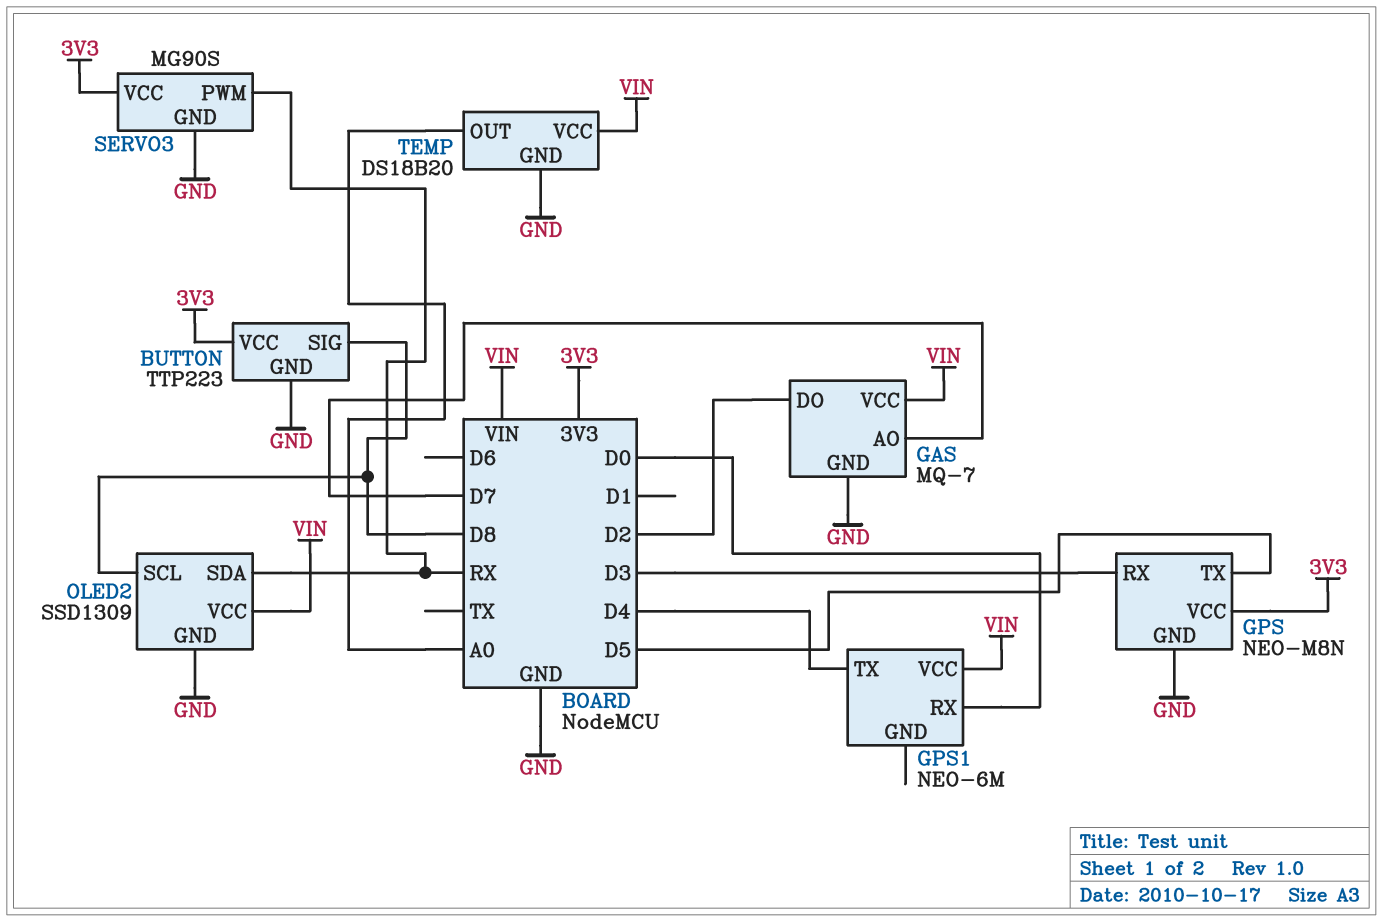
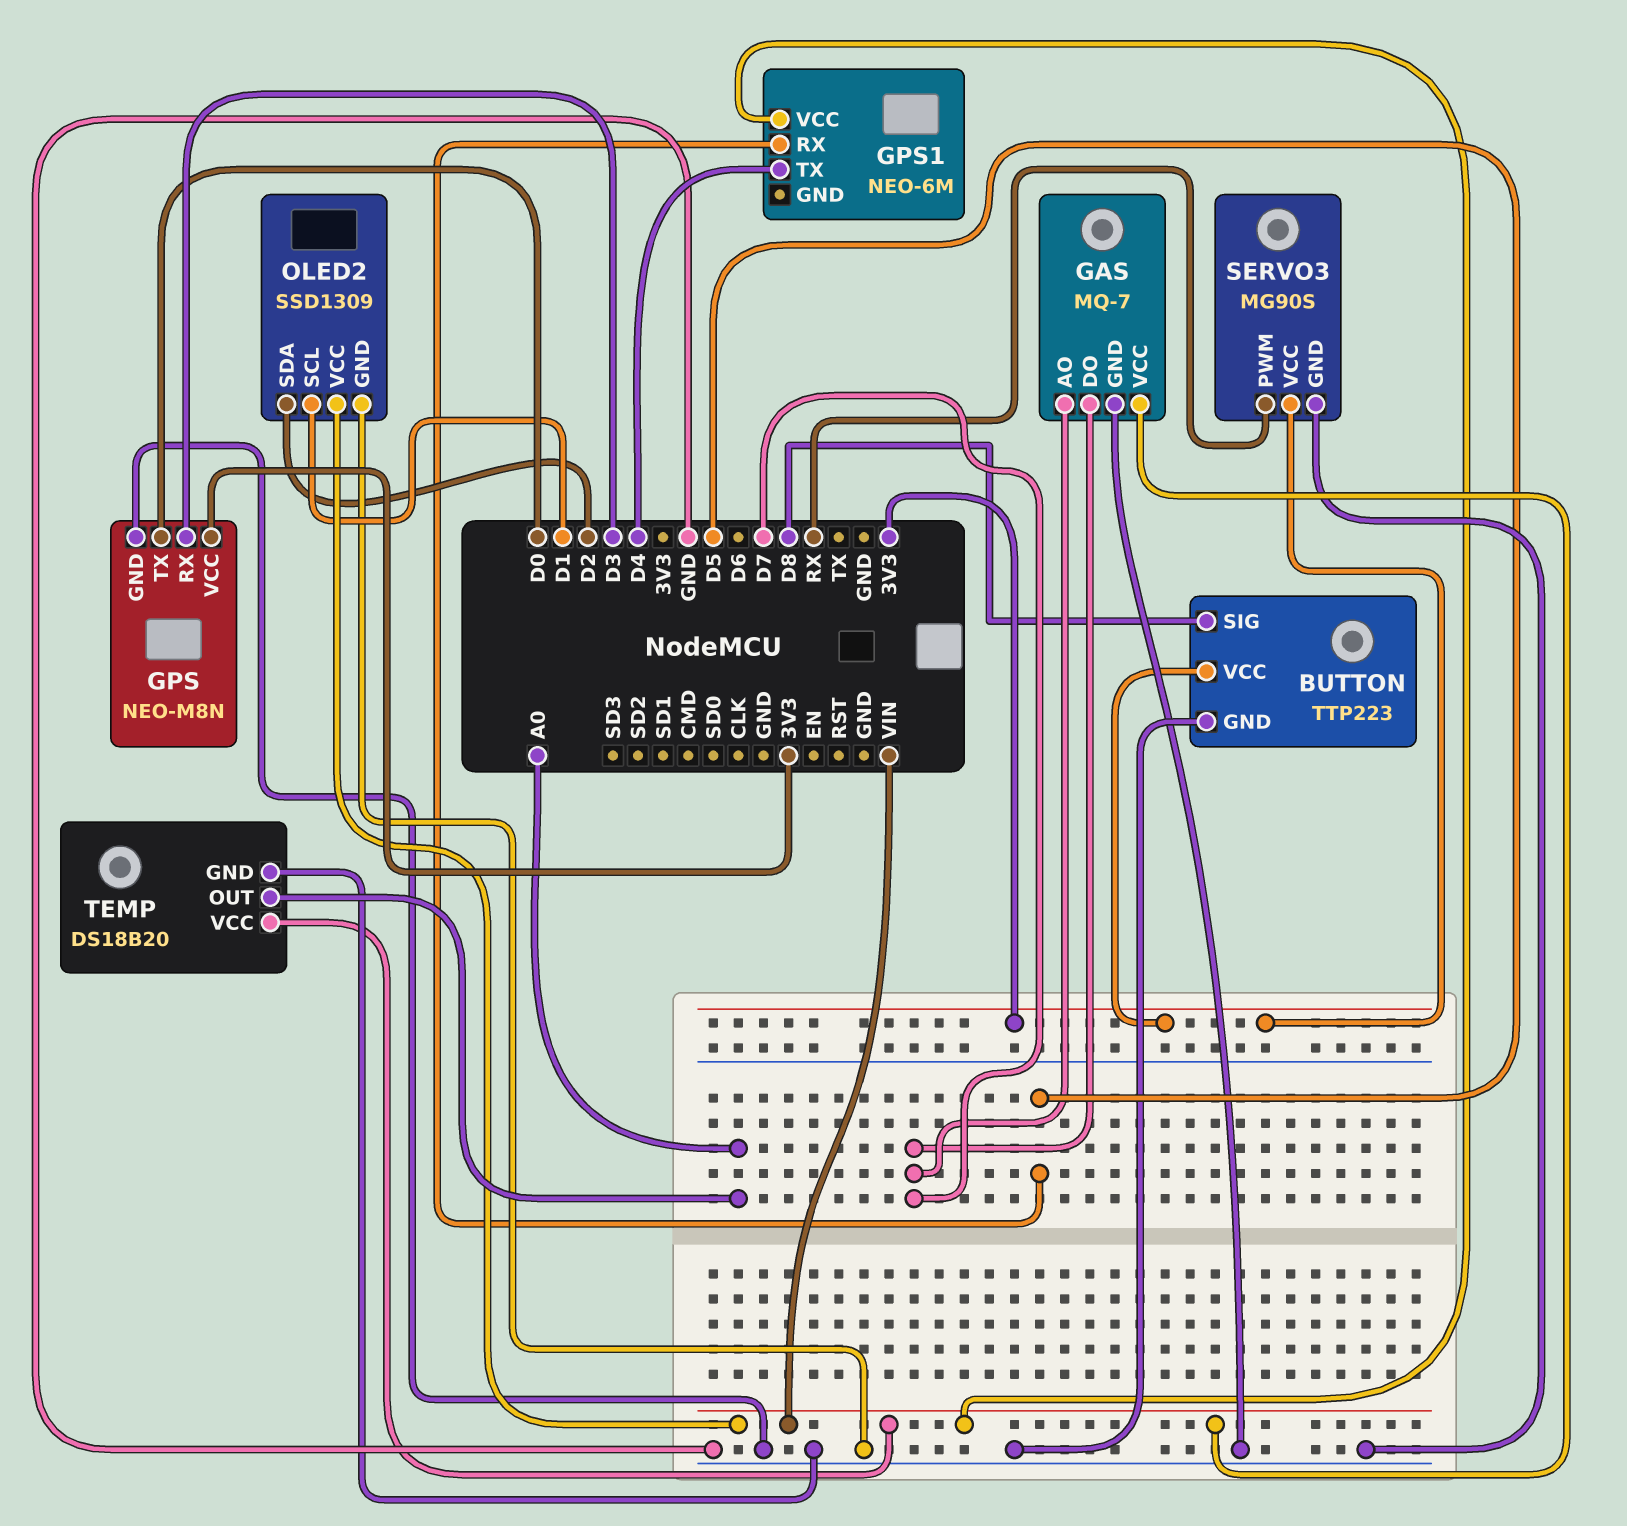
GAS pin DO: D2 -> D7
GPS pin TX: D5 -> D0
GPS1 pin RX: D0 -> D5
OLED2 pin SCL: D8 -> D1
OLED2 pin SDA: RX -> D2

